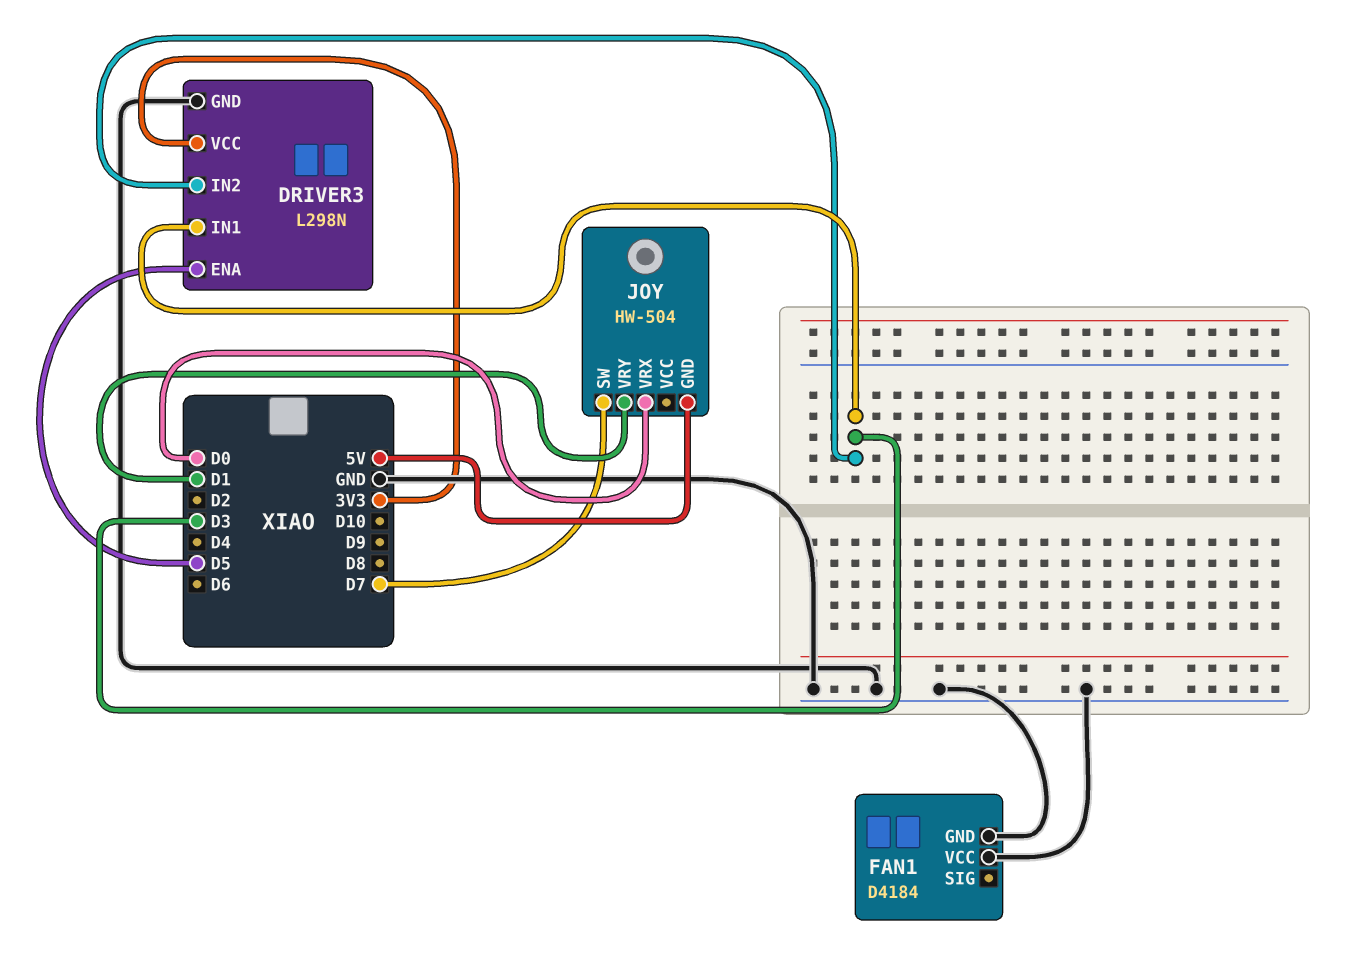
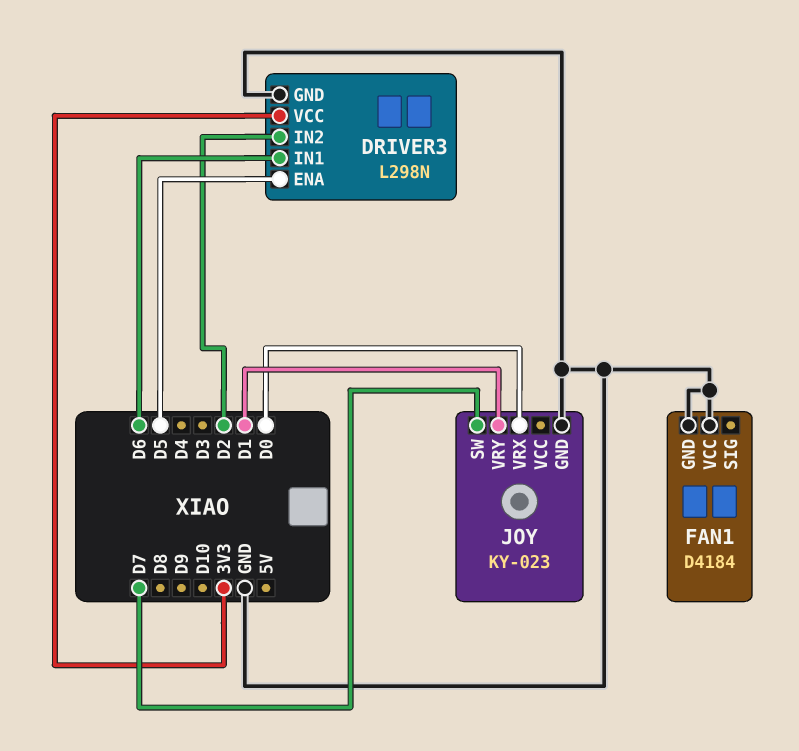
DRIVER3 pin IN1: D3 -> D6
DRIVER3 pin IN2: D3 -> D2
JOY: HW-504 -> KY-023
JOY pin GND: 5V -> GND

